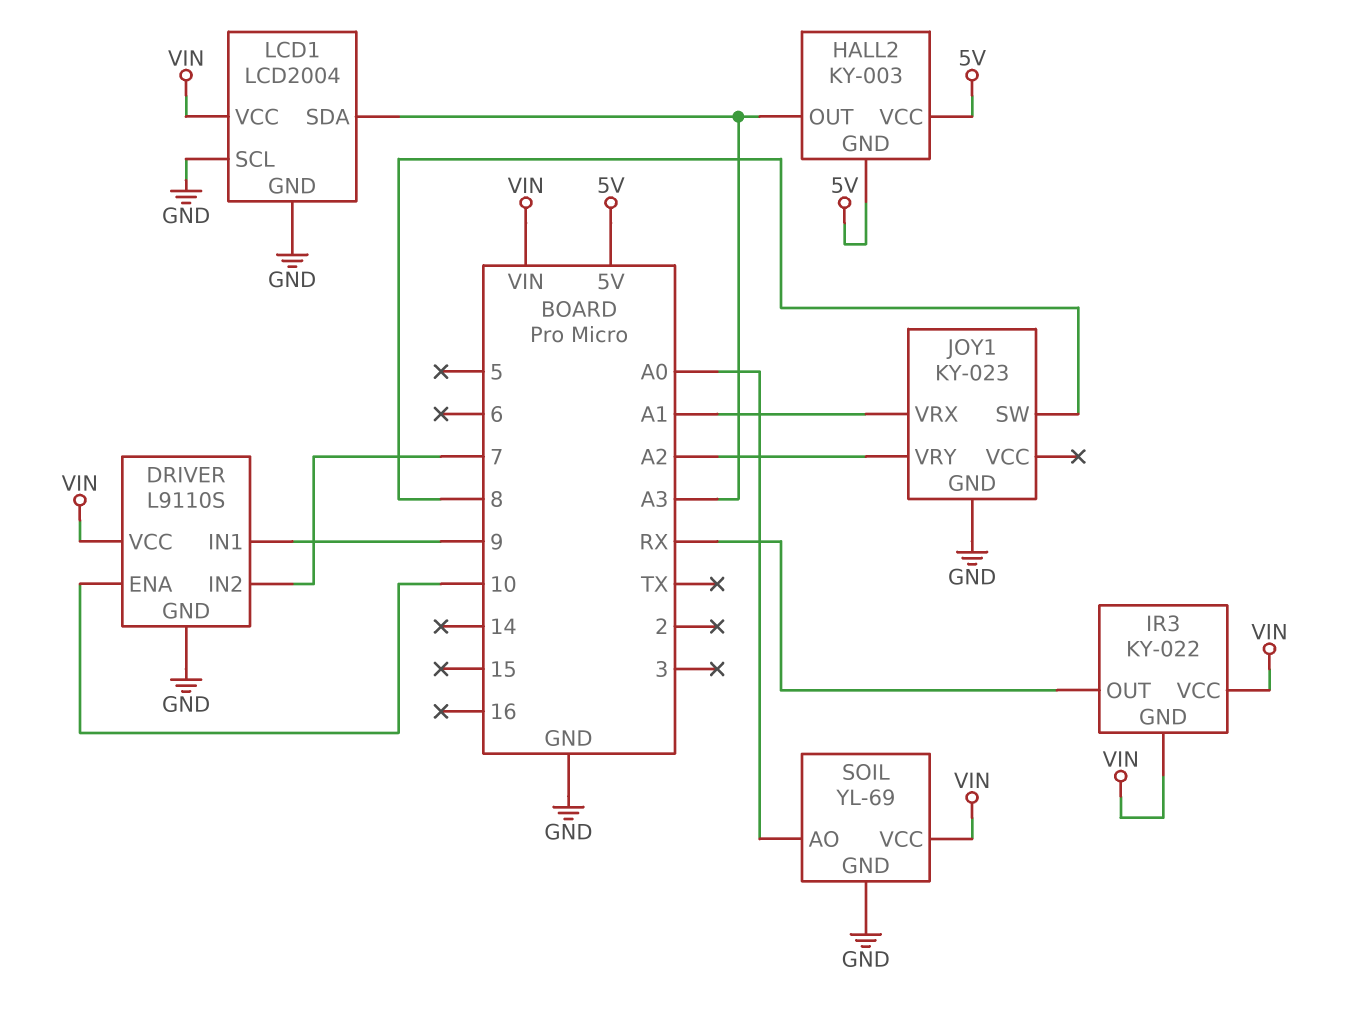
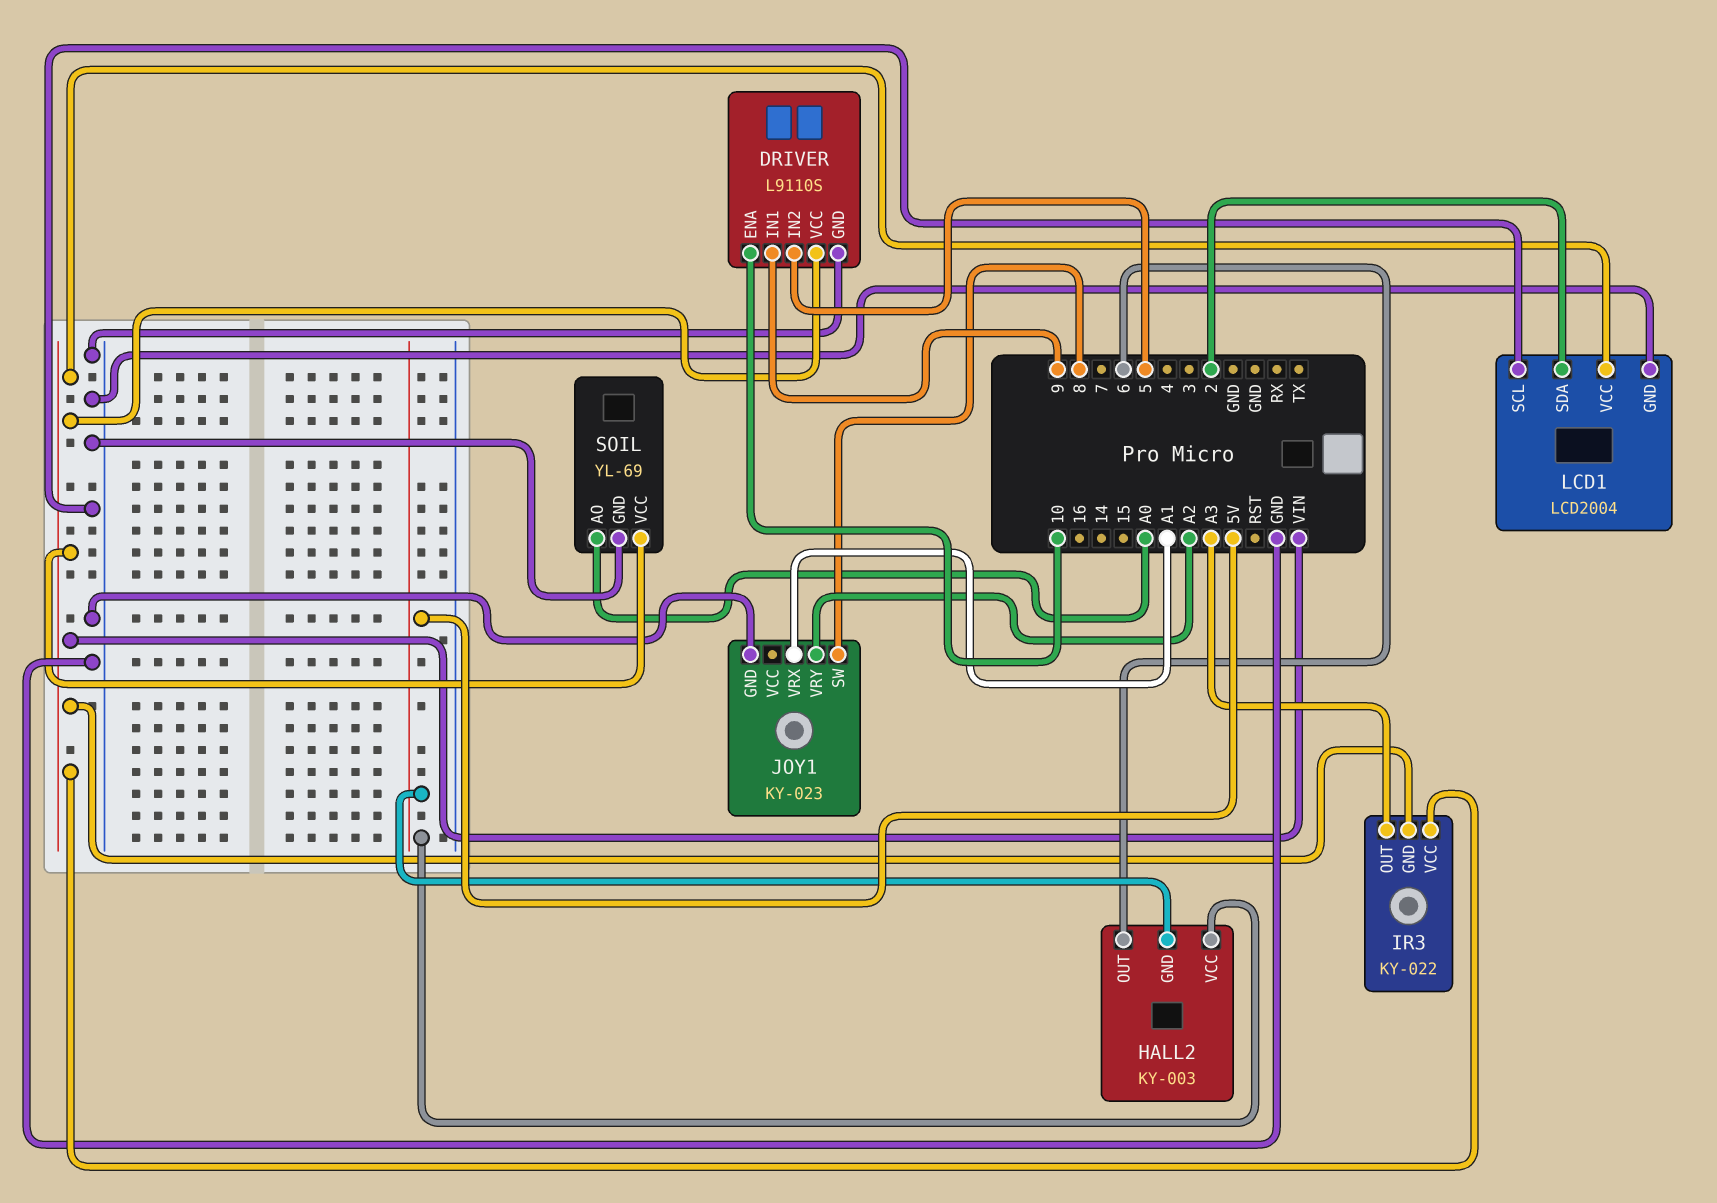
DRIVER pin IN2: 7 -> 5
HALL2 pin OUT: A3 -> 6
IR3 pin OUT: RX -> A3
LCD1 pin SDA: A3 -> 2

